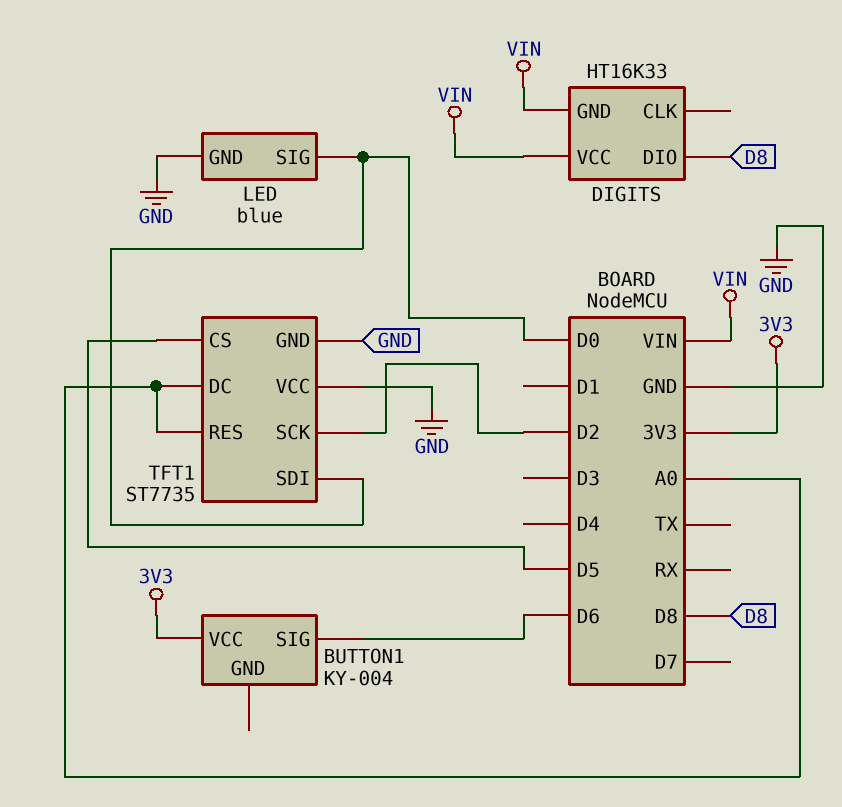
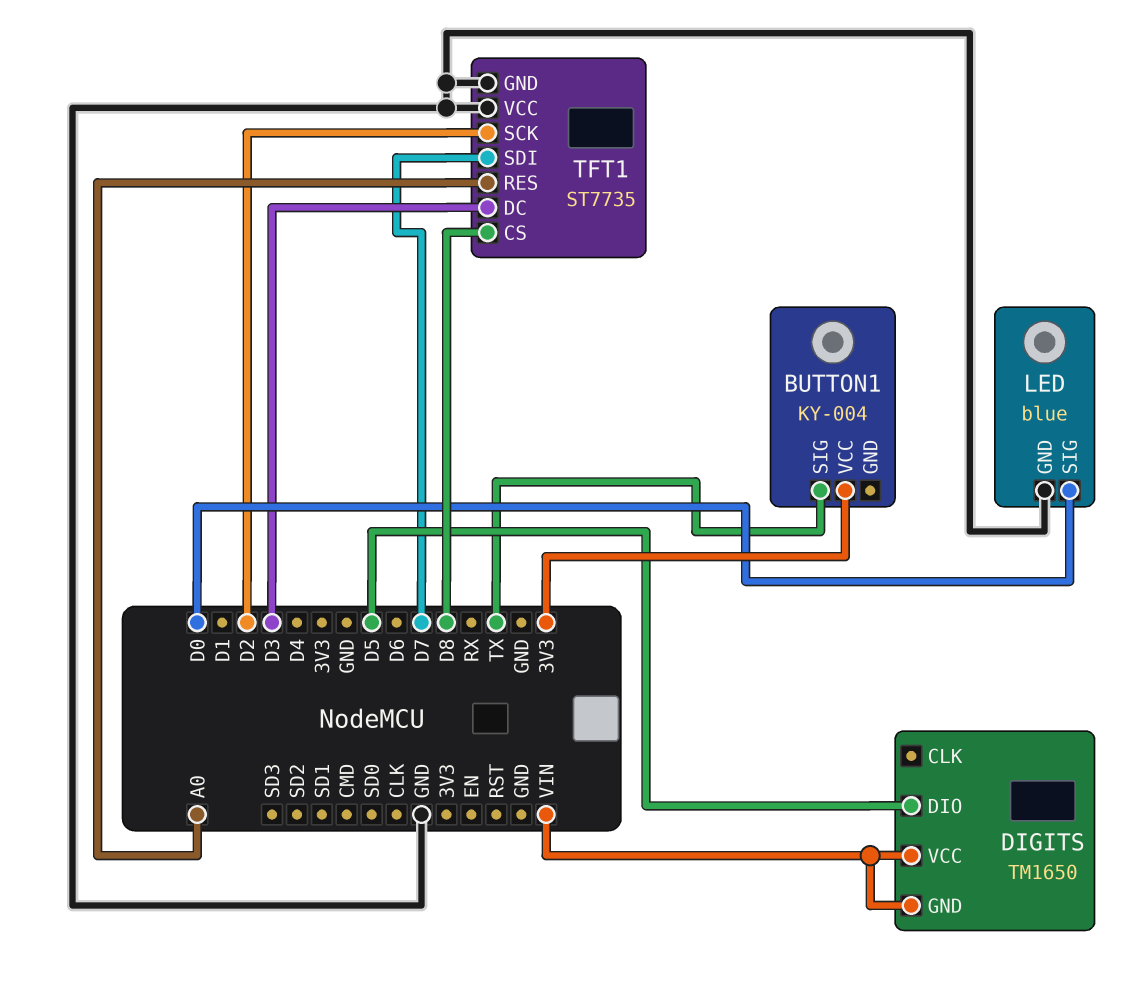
BUTTON1 pin SIG: D6 -> TX
DIGITS: HT16K33 -> TM1650
DIGITS pin DIO: D8 -> D5
TFT1 pin CS: D5 -> D8
TFT1 pin DC: A0 -> D3
TFT1 pin SDI: D0 -> D7

